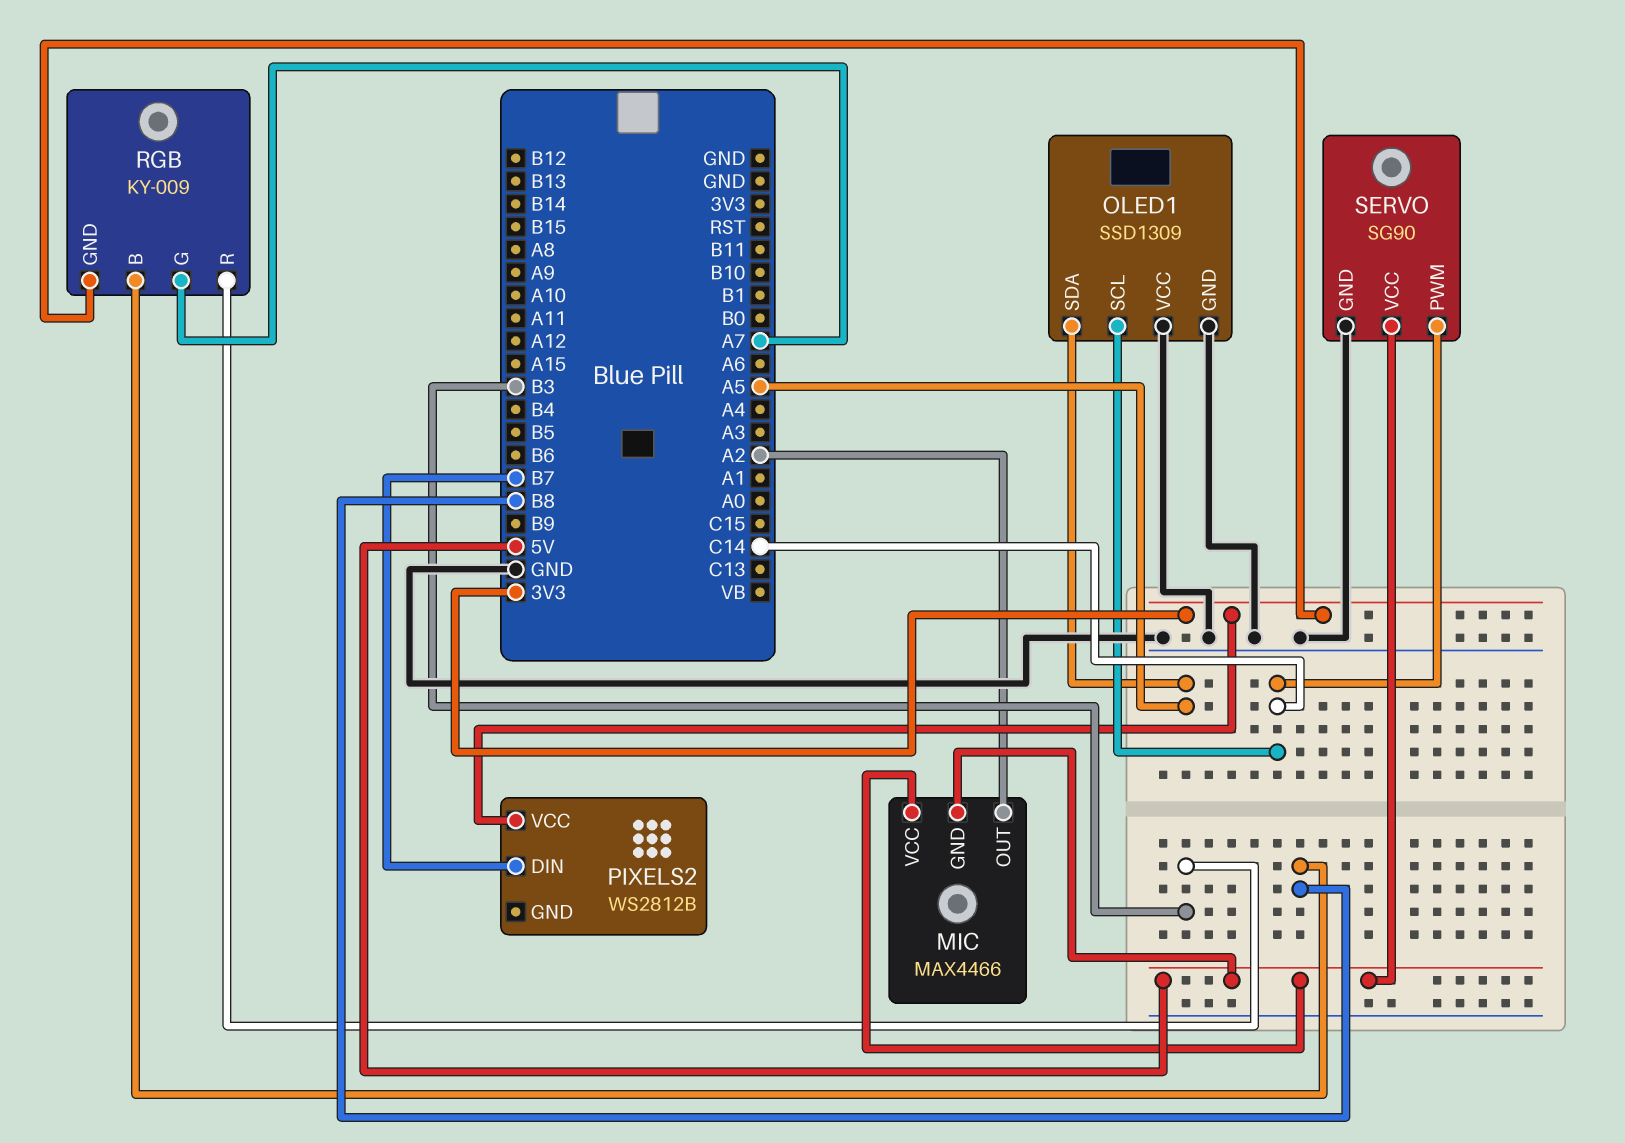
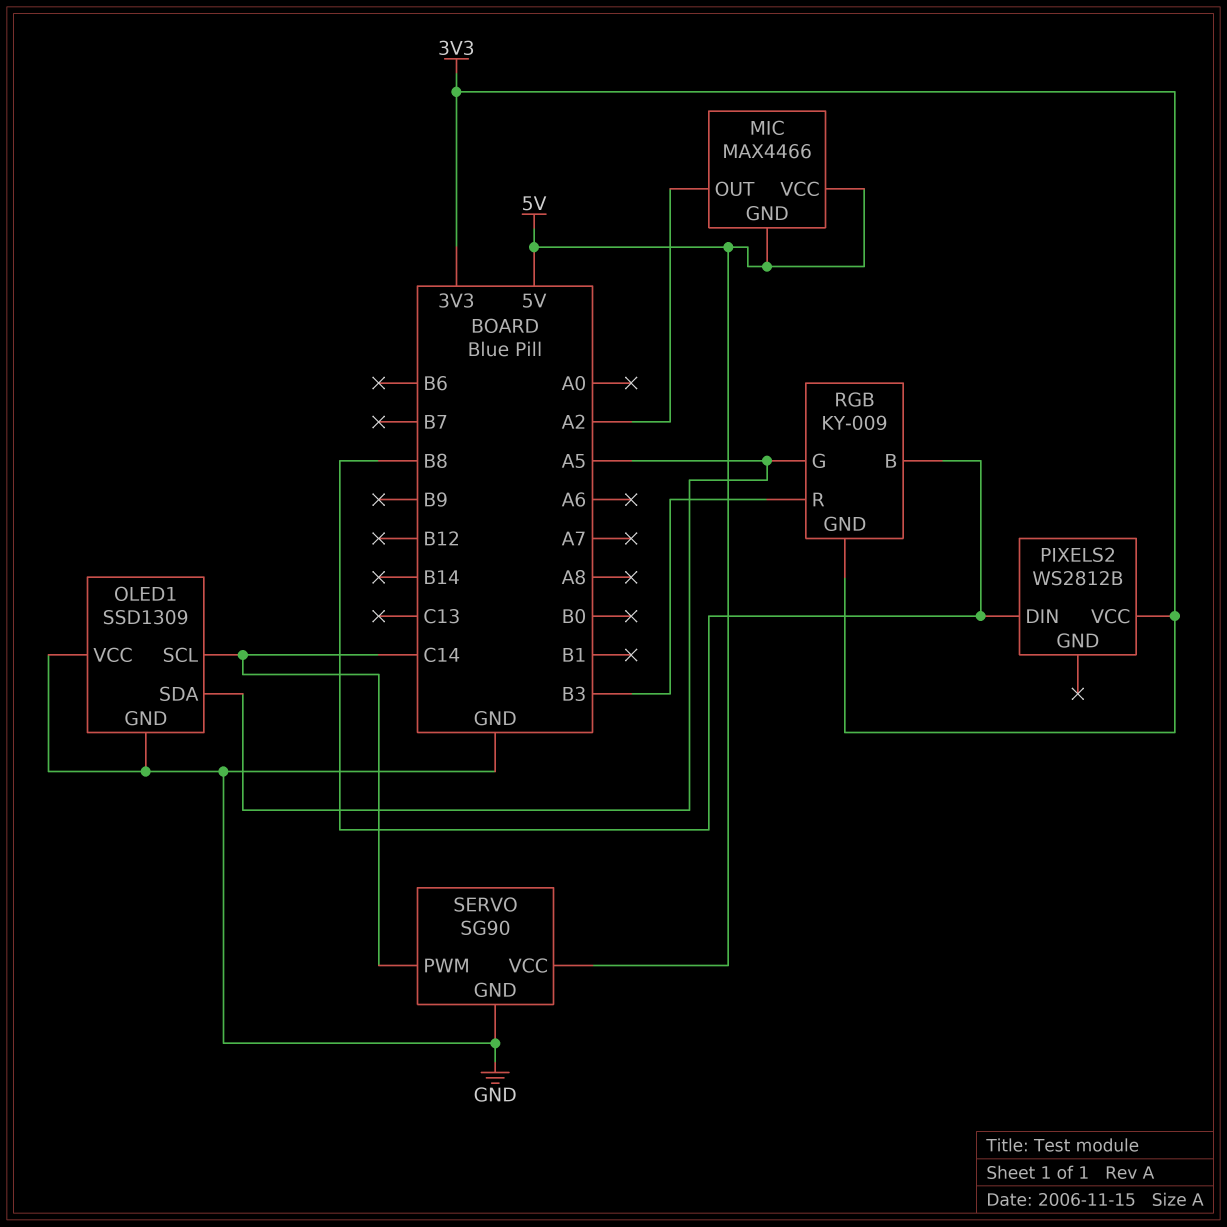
PIXELS2 pin DIN: B7 -> B8
RGB pin G: A7 -> A5

